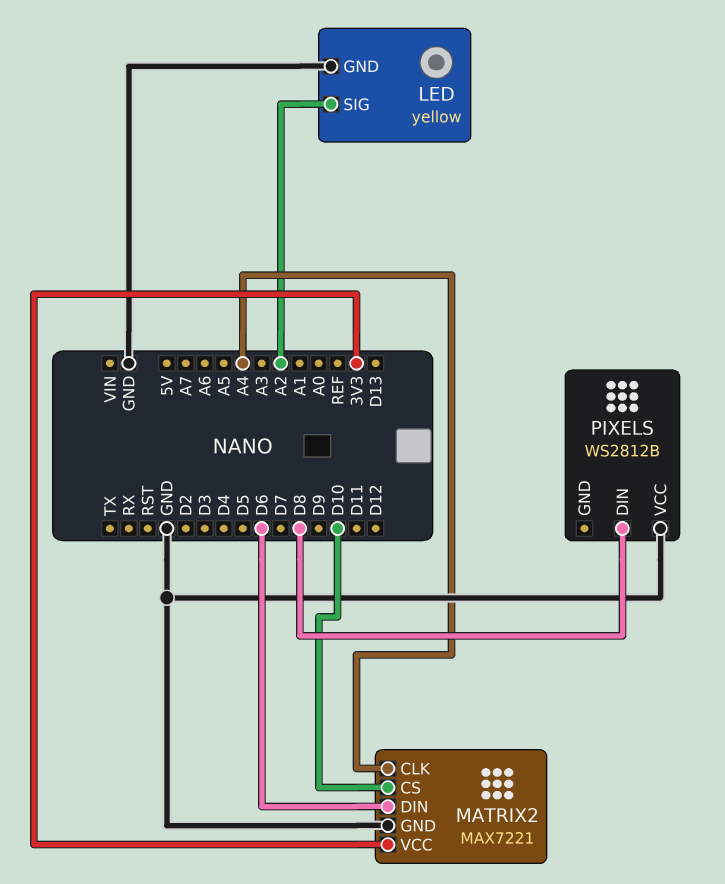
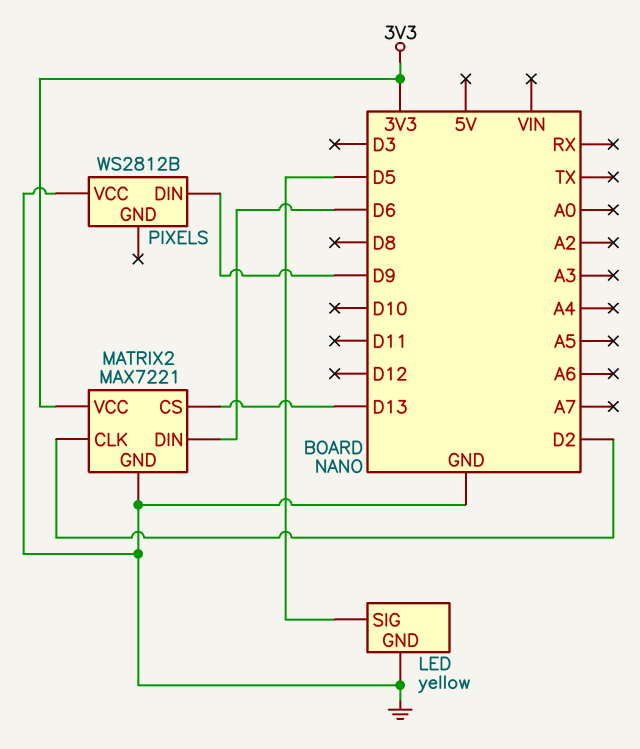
LED pin SIG: A2 -> D5
MATRIX2 pin CLK: A4 -> D2
MATRIX2 pin CS: D10 -> D13
PIXELS pin DIN: D8 -> D9

